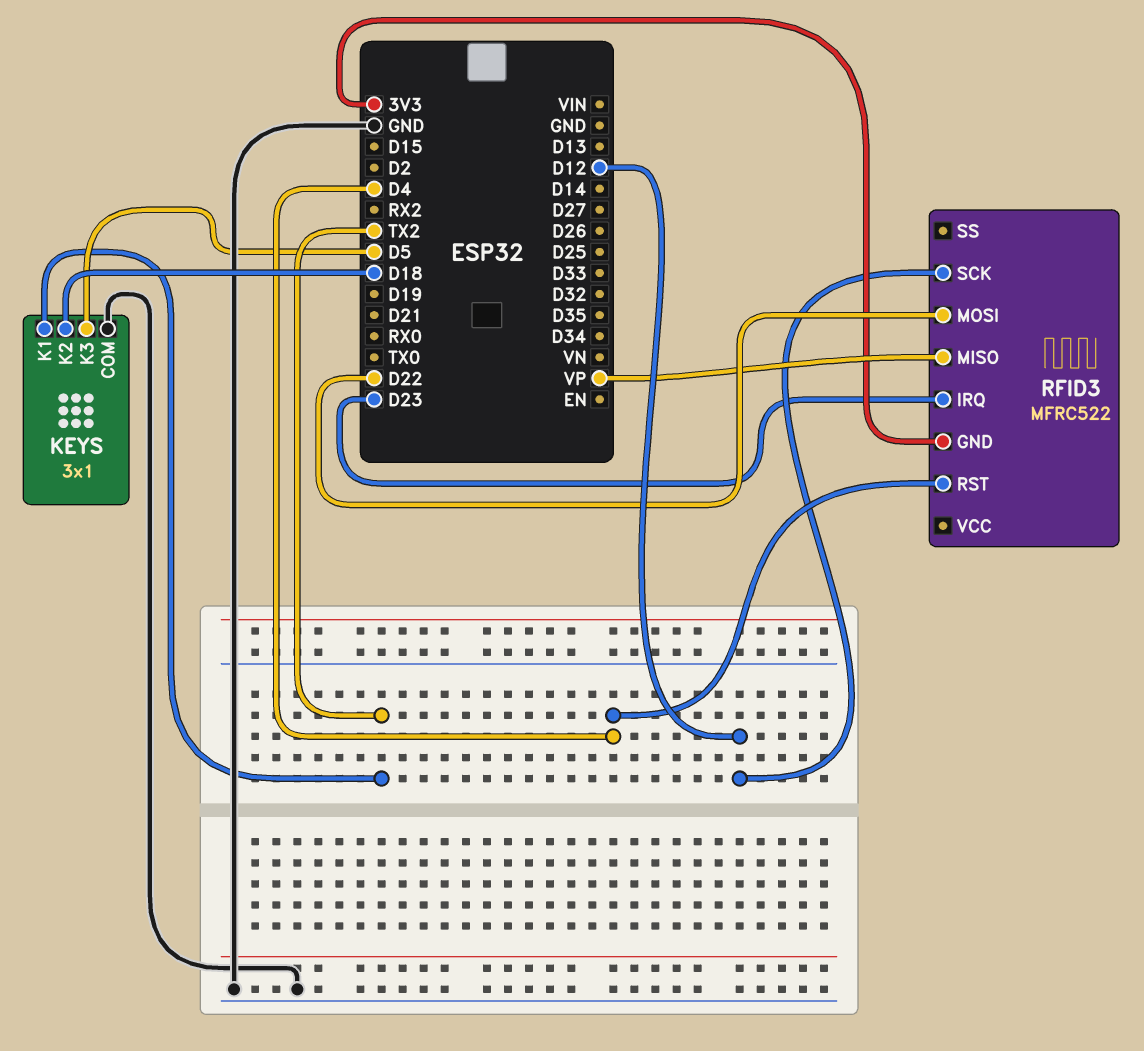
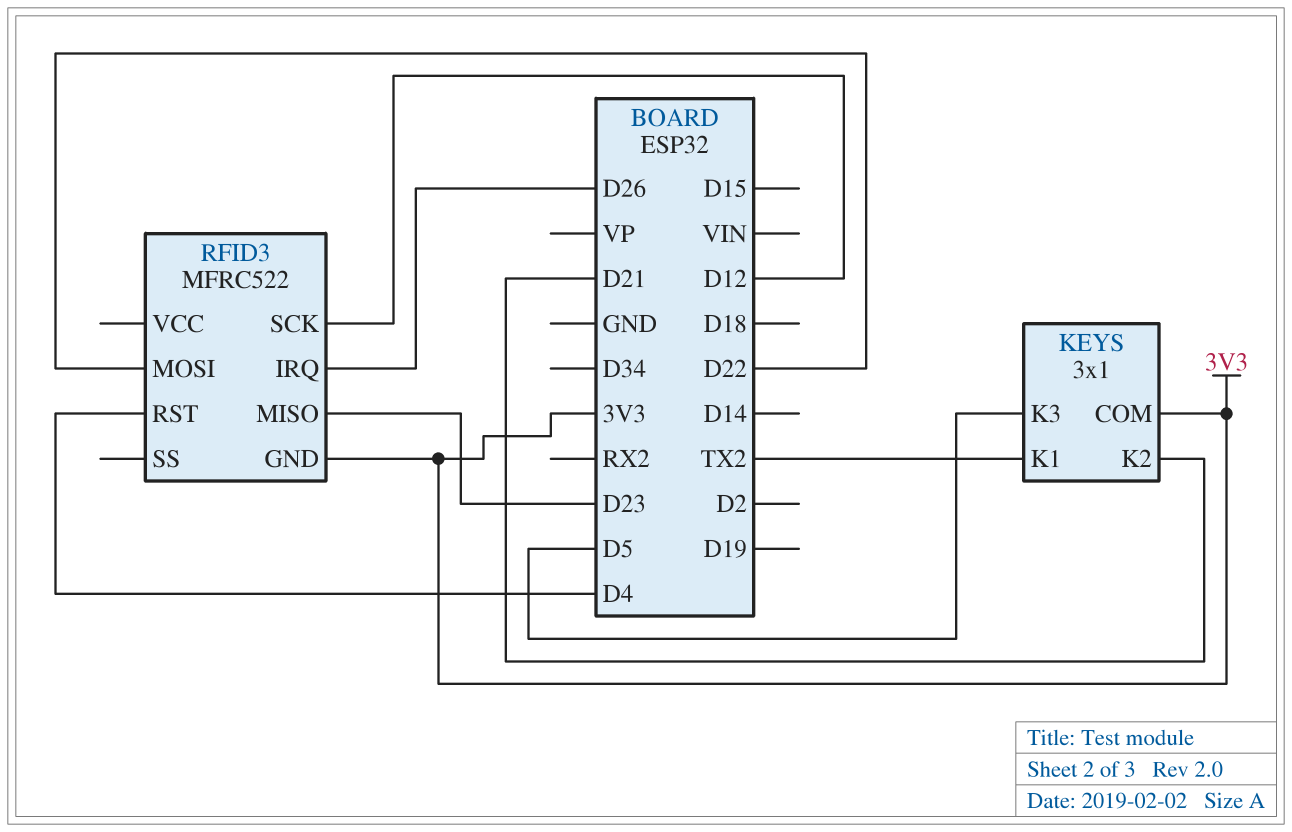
KEYS pin COM: GND -> 3V3
KEYS pin K2: D18 -> D21
RFID3 pin IRQ: D23 -> D26
RFID3 pin MISO: VP -> D23

